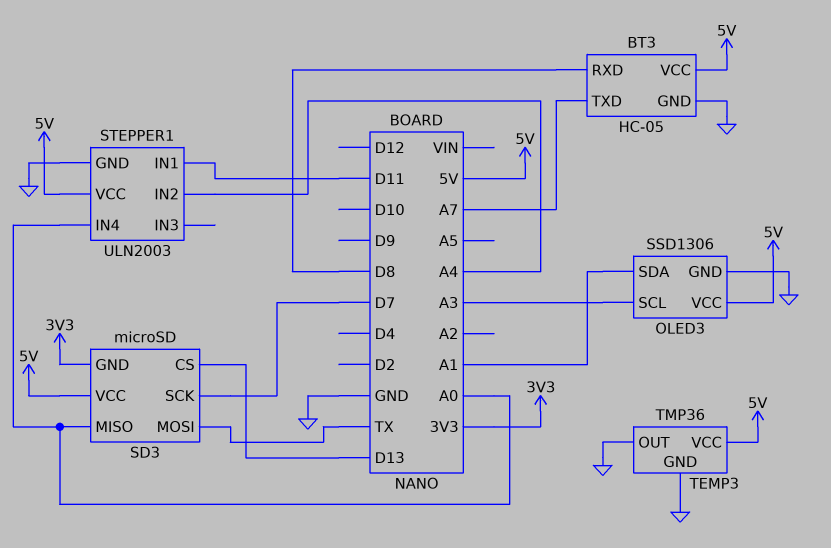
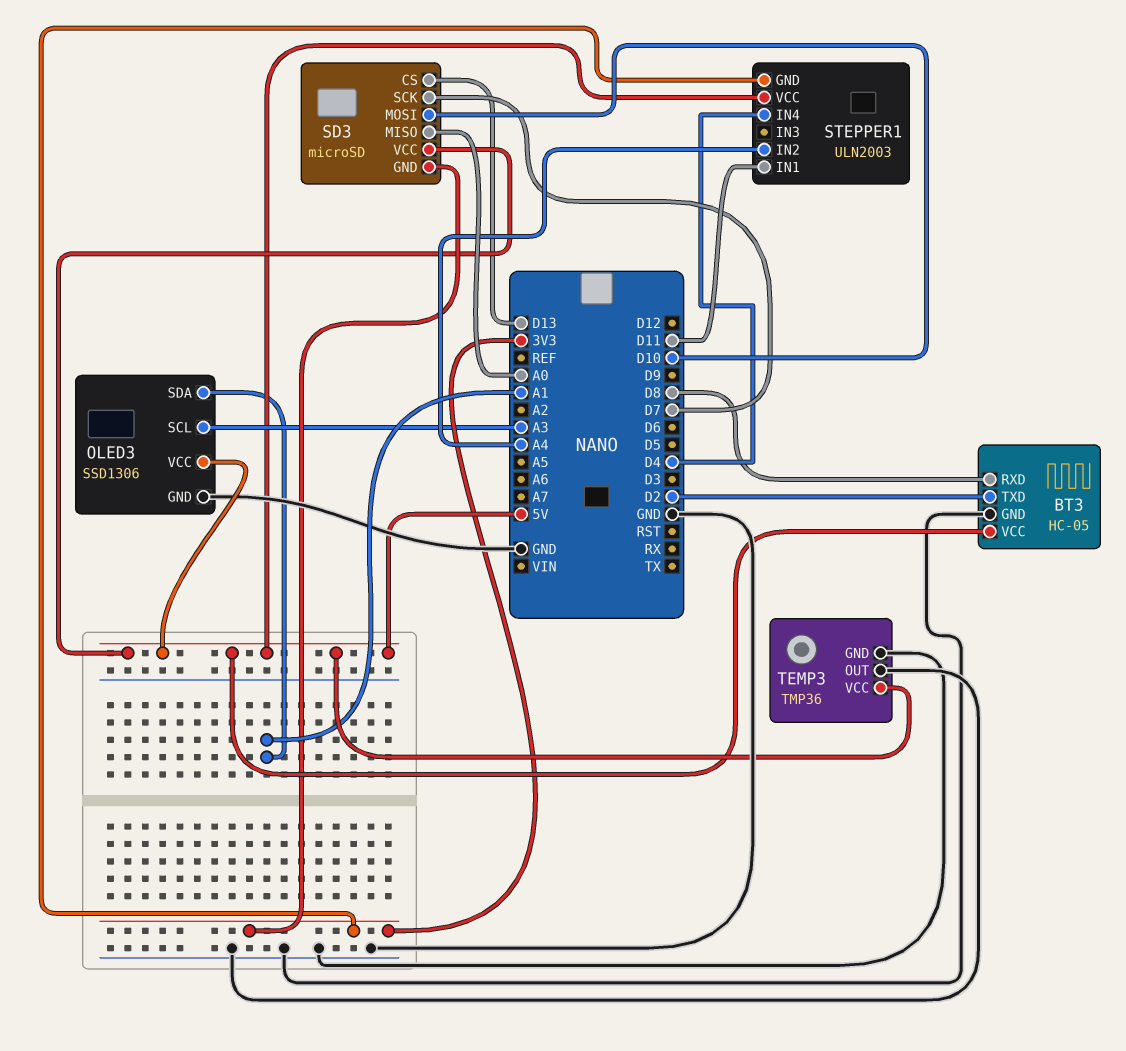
BT3 pin TXD: A7 -> D2
SD3 pin MOSI: TX -> D10
STEPPER1 pin GND: GND -> 3V3
STEPPER1 pin IN4: A0 -> D4

